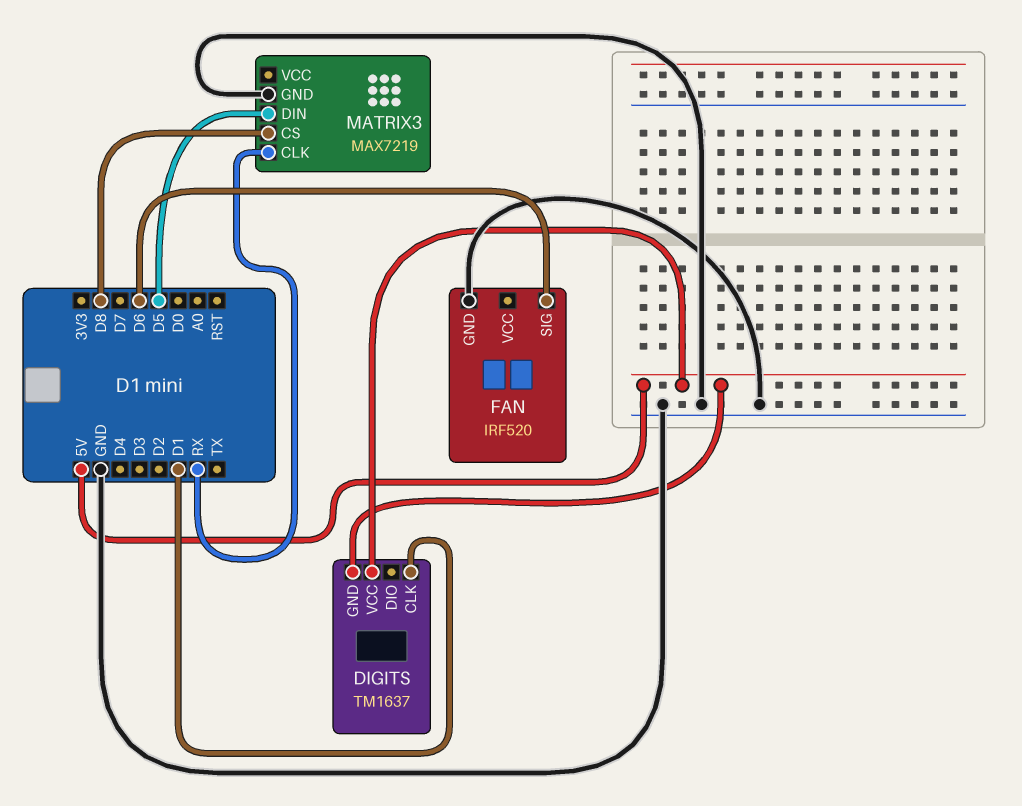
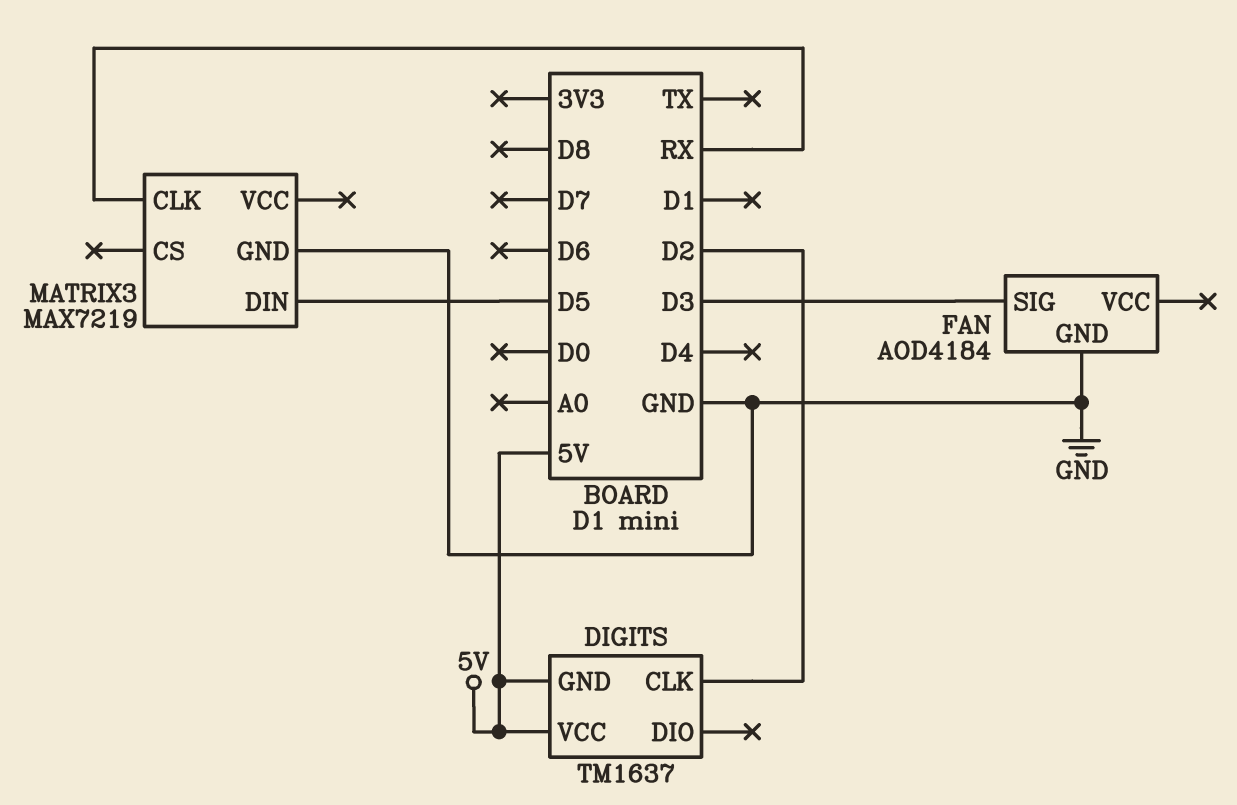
DIGITS pin CLK: D1 -> D2
FAN: IRF520 -> AOD4184
FAN pin SIG: D6 -> D3
MATRIX3 pin CS: D8 -> none

